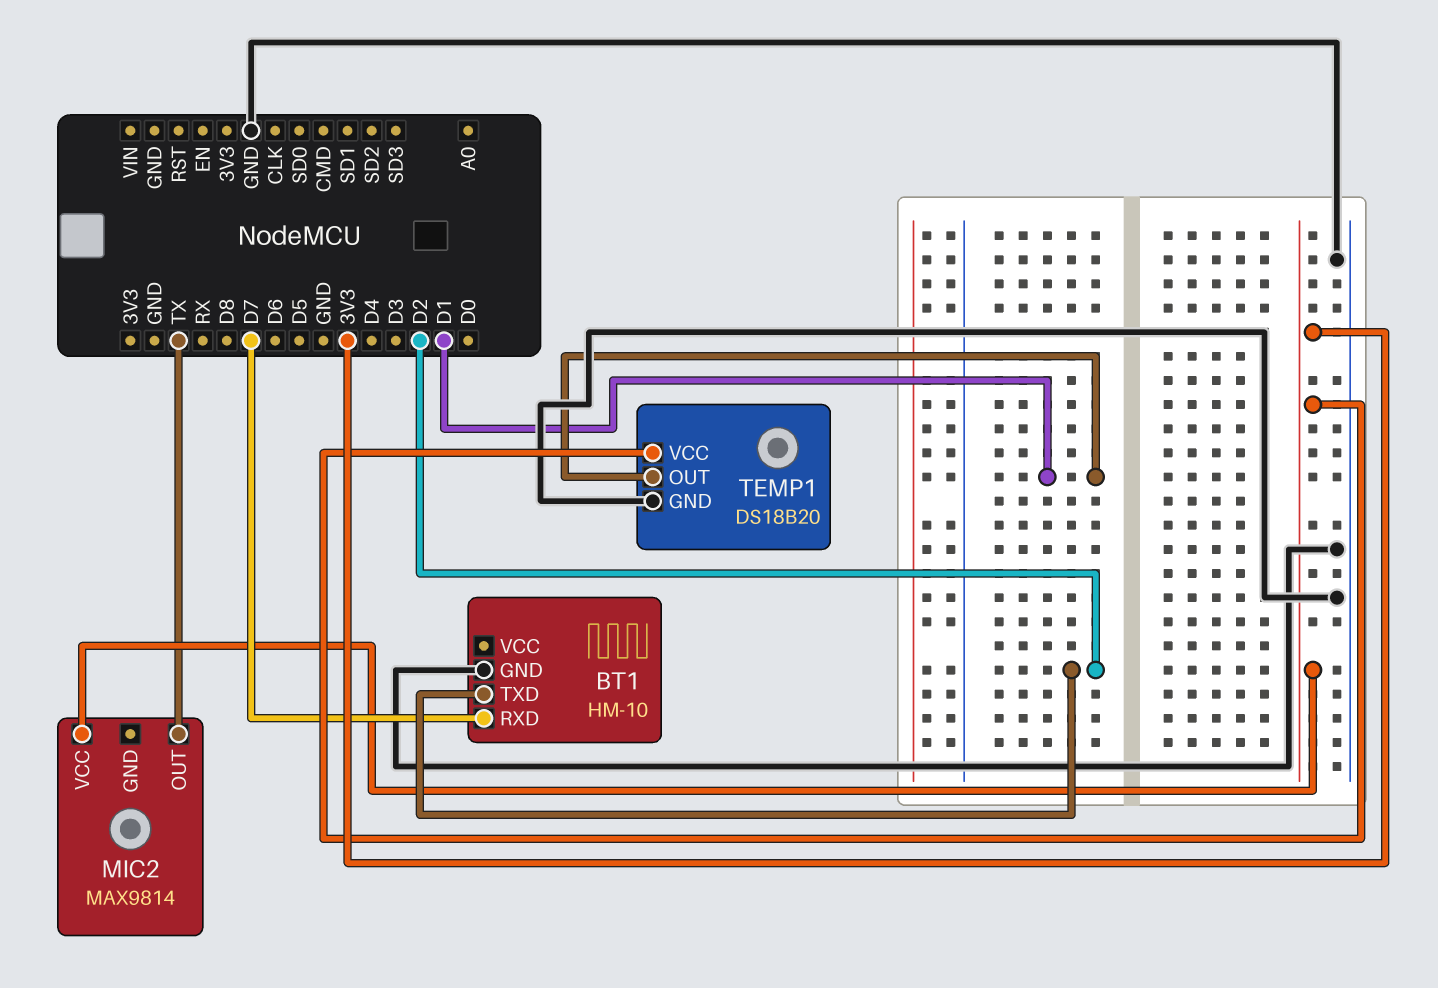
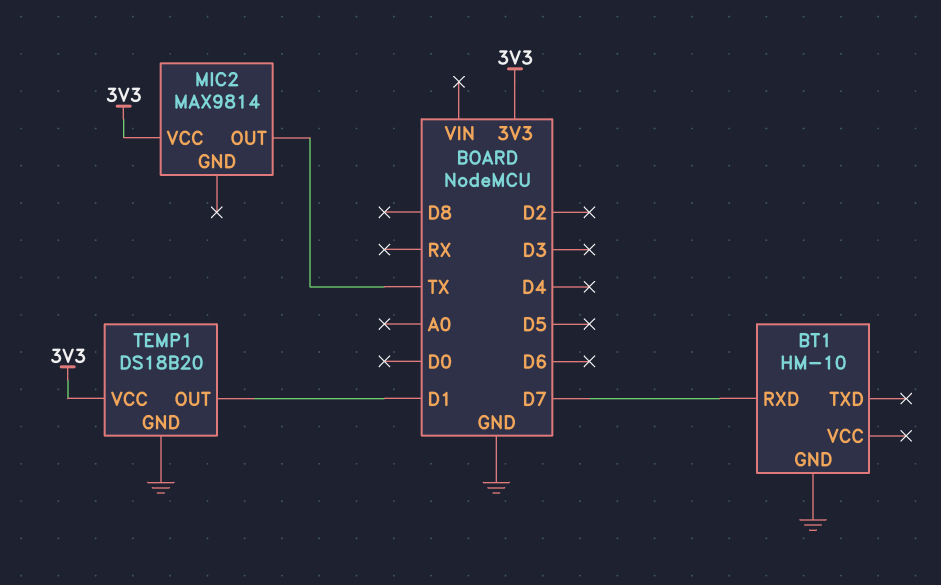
BT1 pin TXD: D2 -> none

